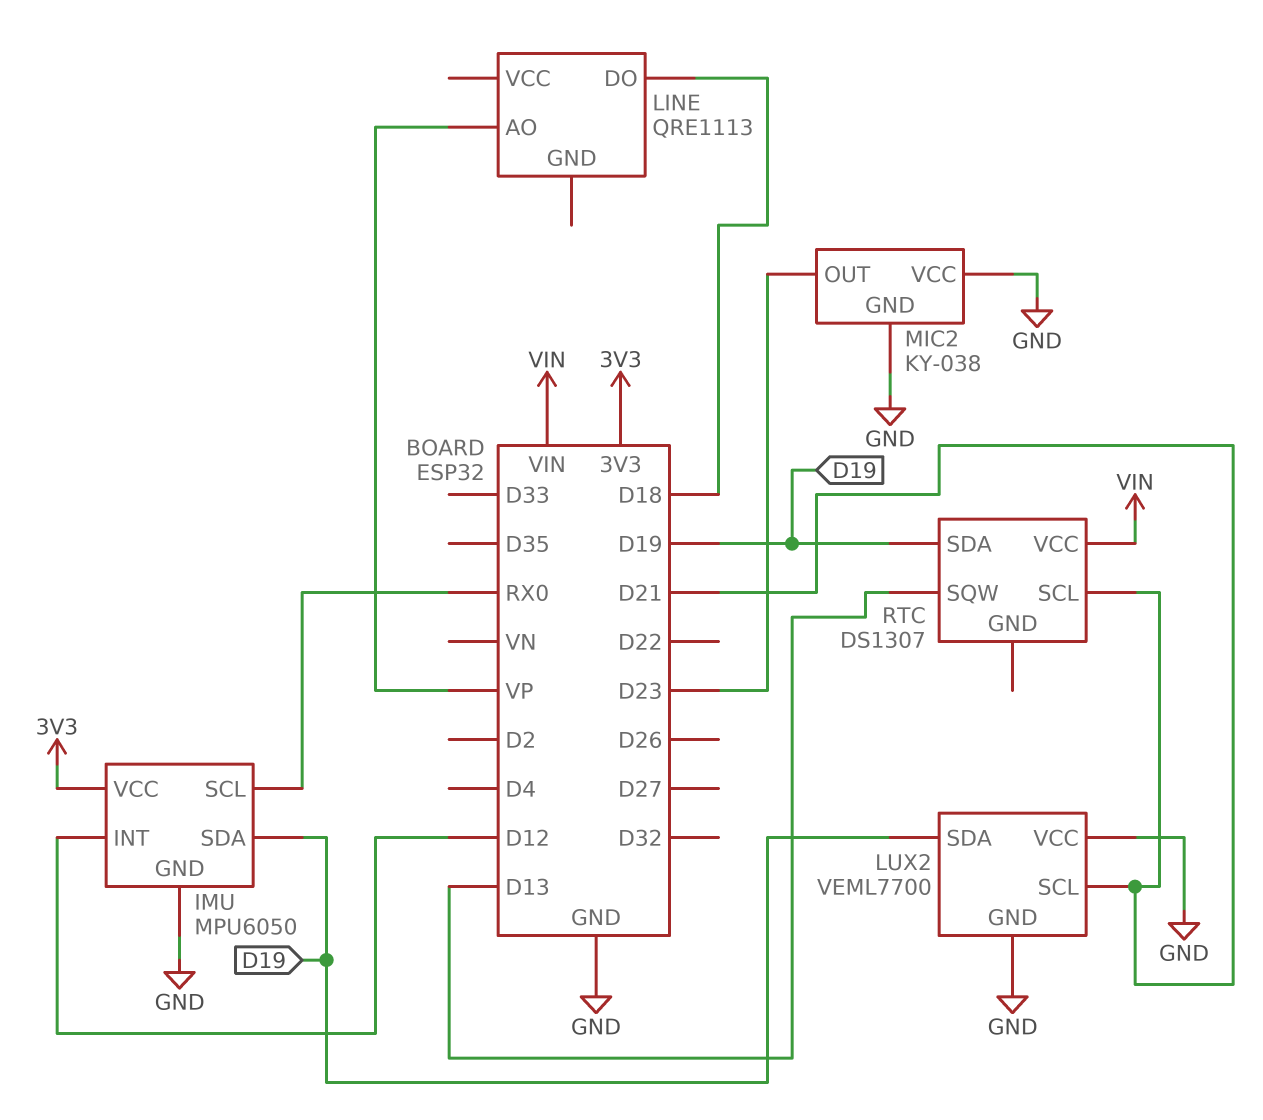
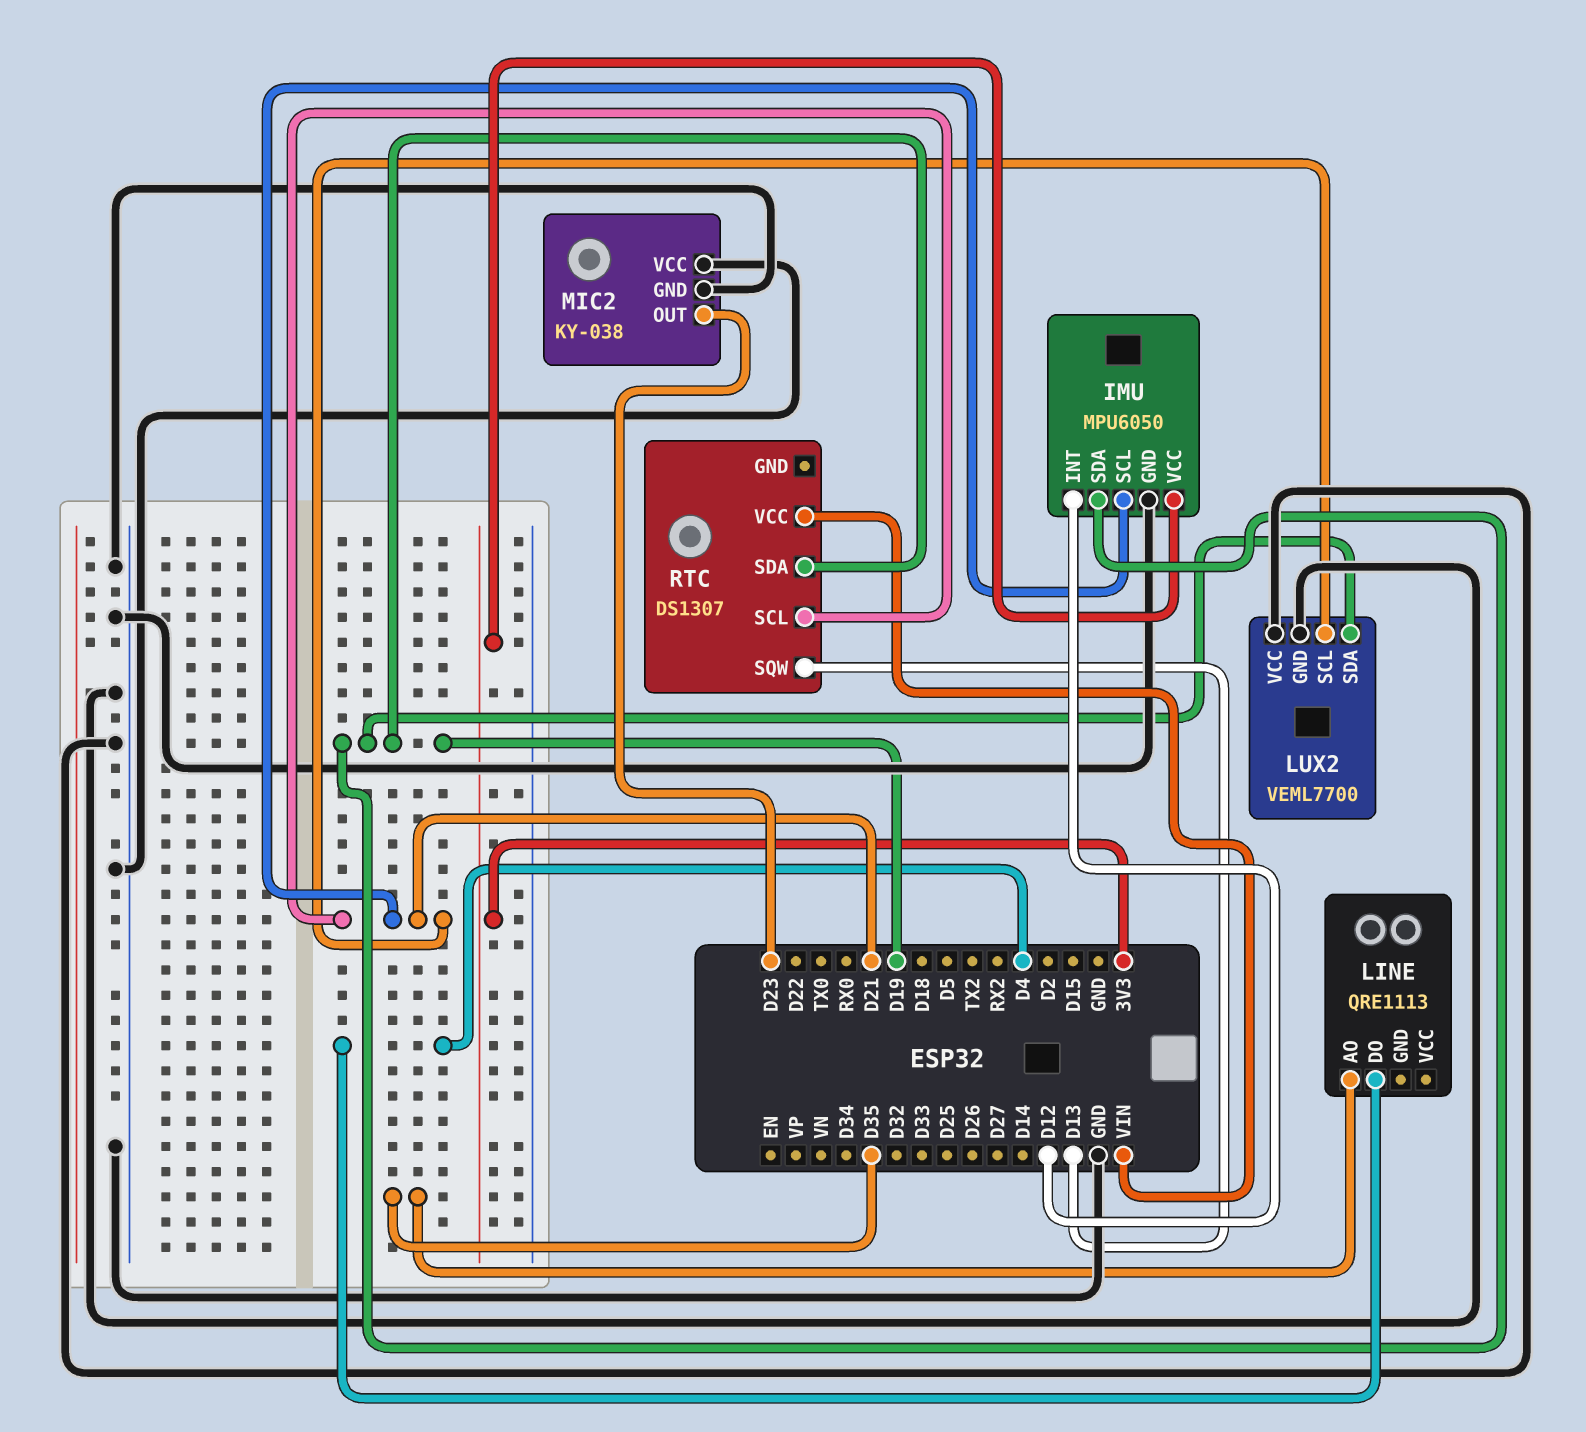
IMU pin SCL: RX0 -> D21
LINE pin AO: VP -> D35
LINE pin DO: D18 -> D4

